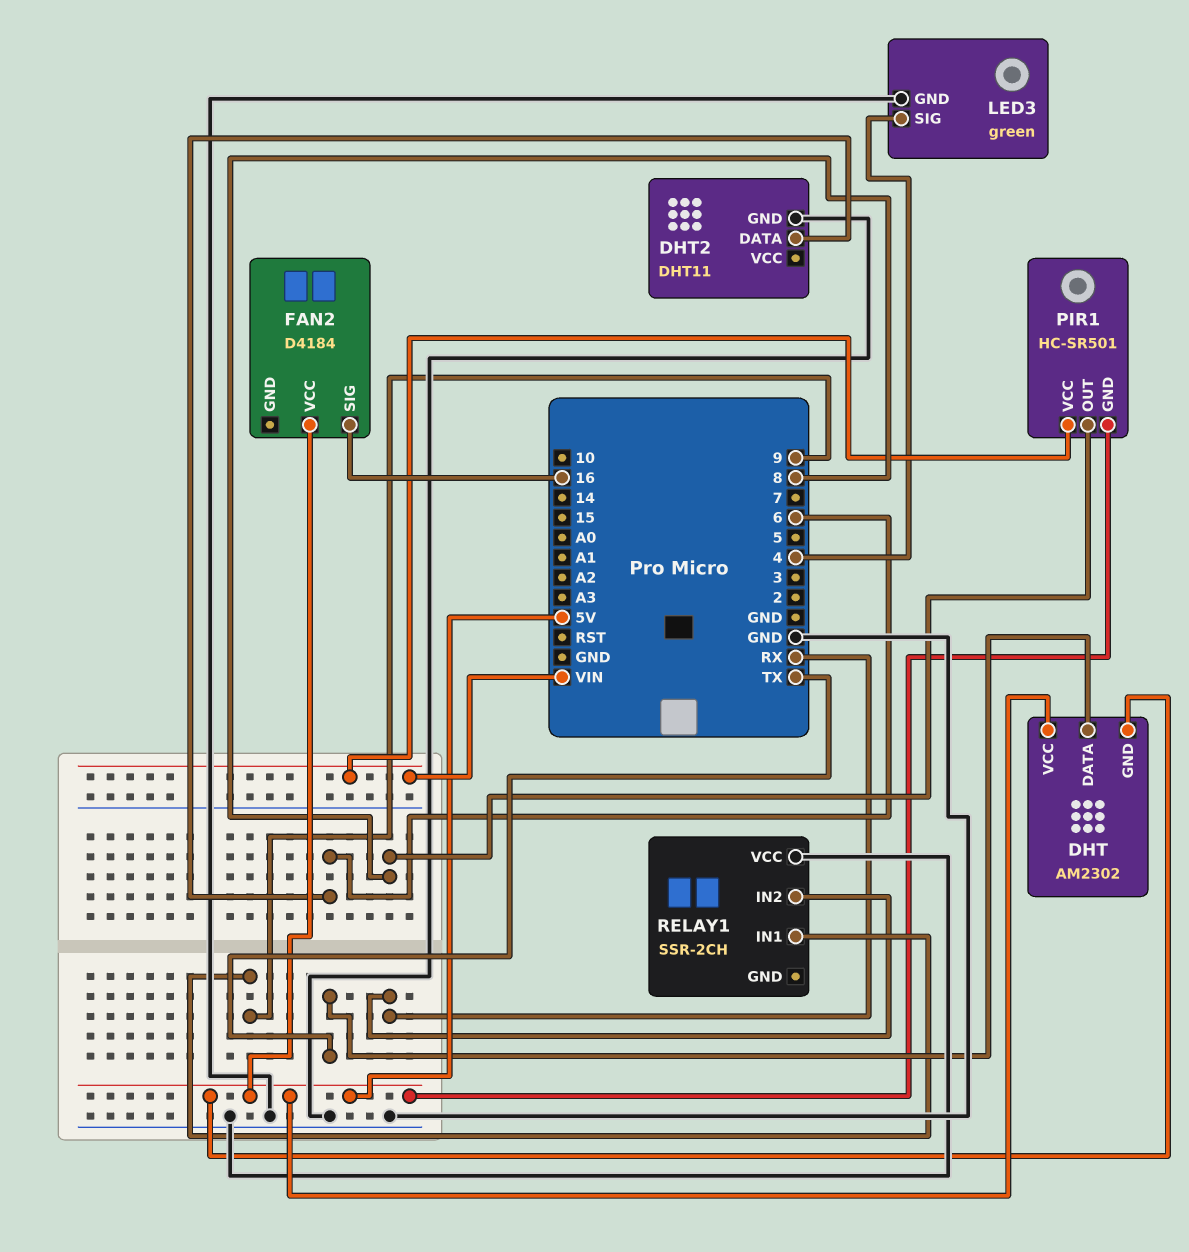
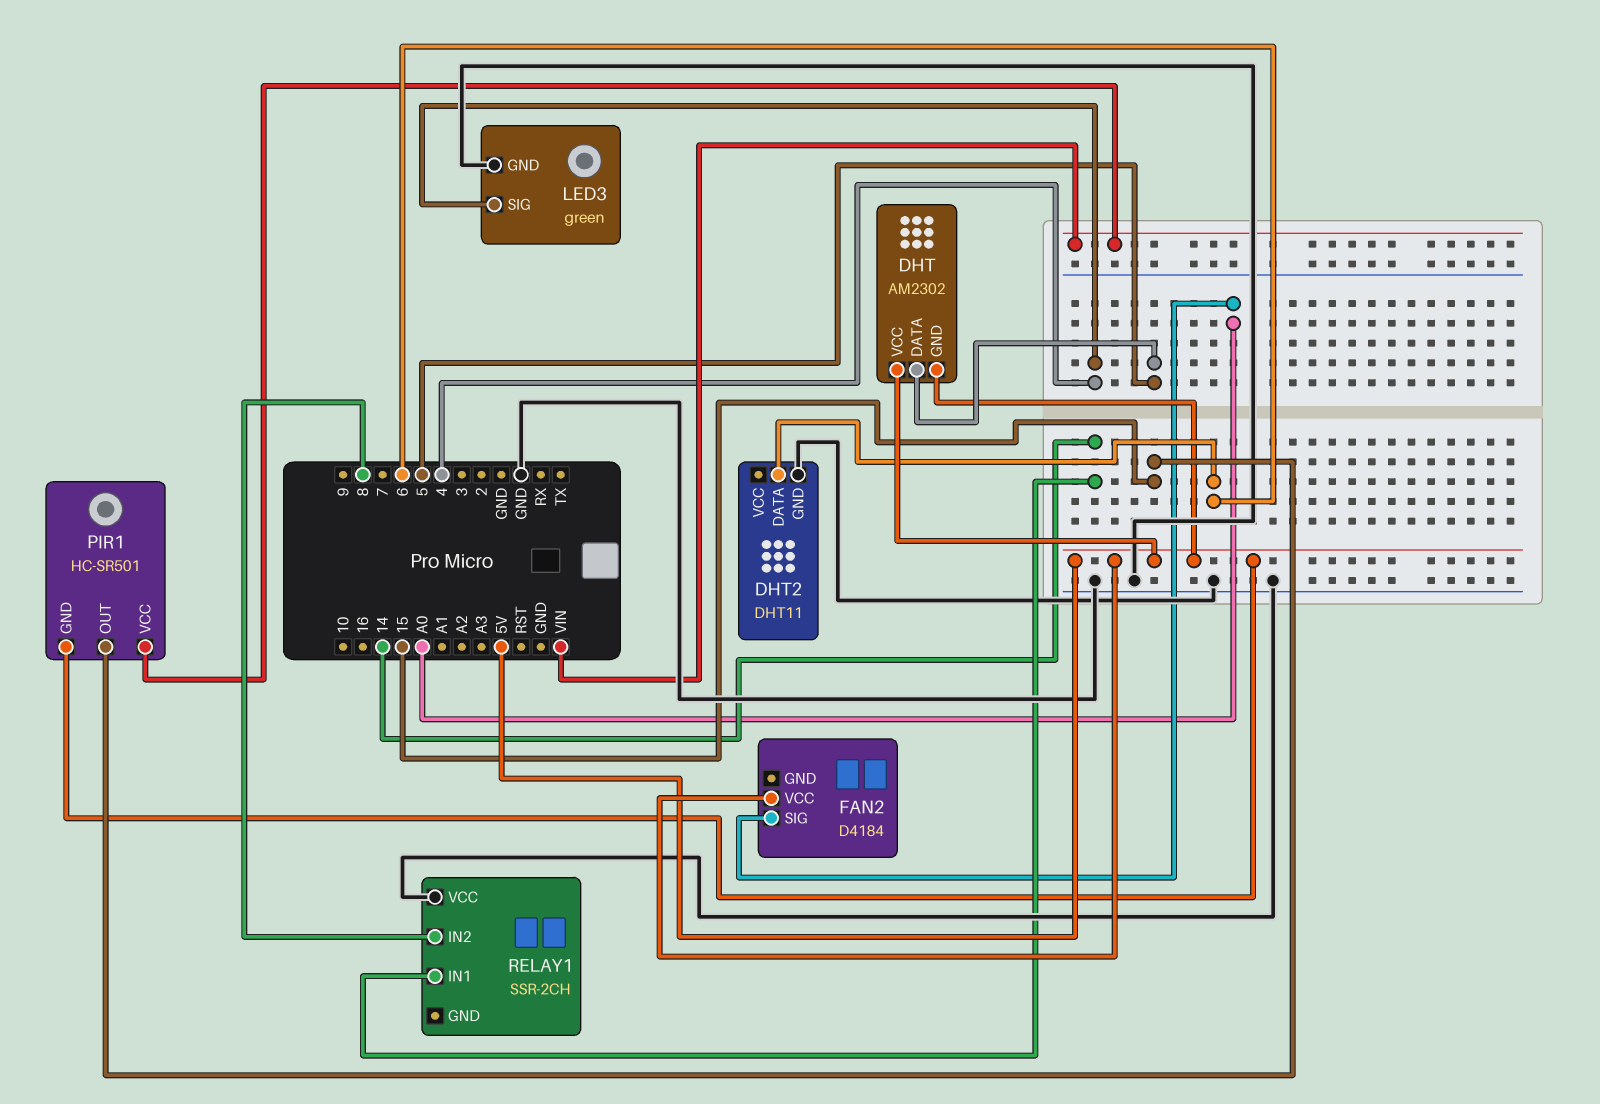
DHT pin DATA: TX -> 5
FAN2 pin SIG: 16 -> A0
PIR1 pin OUT: 8 -> 15
RELAY1 pin IN1: 9 -> 14
RELAY1 pin IN2: RX -> 8

